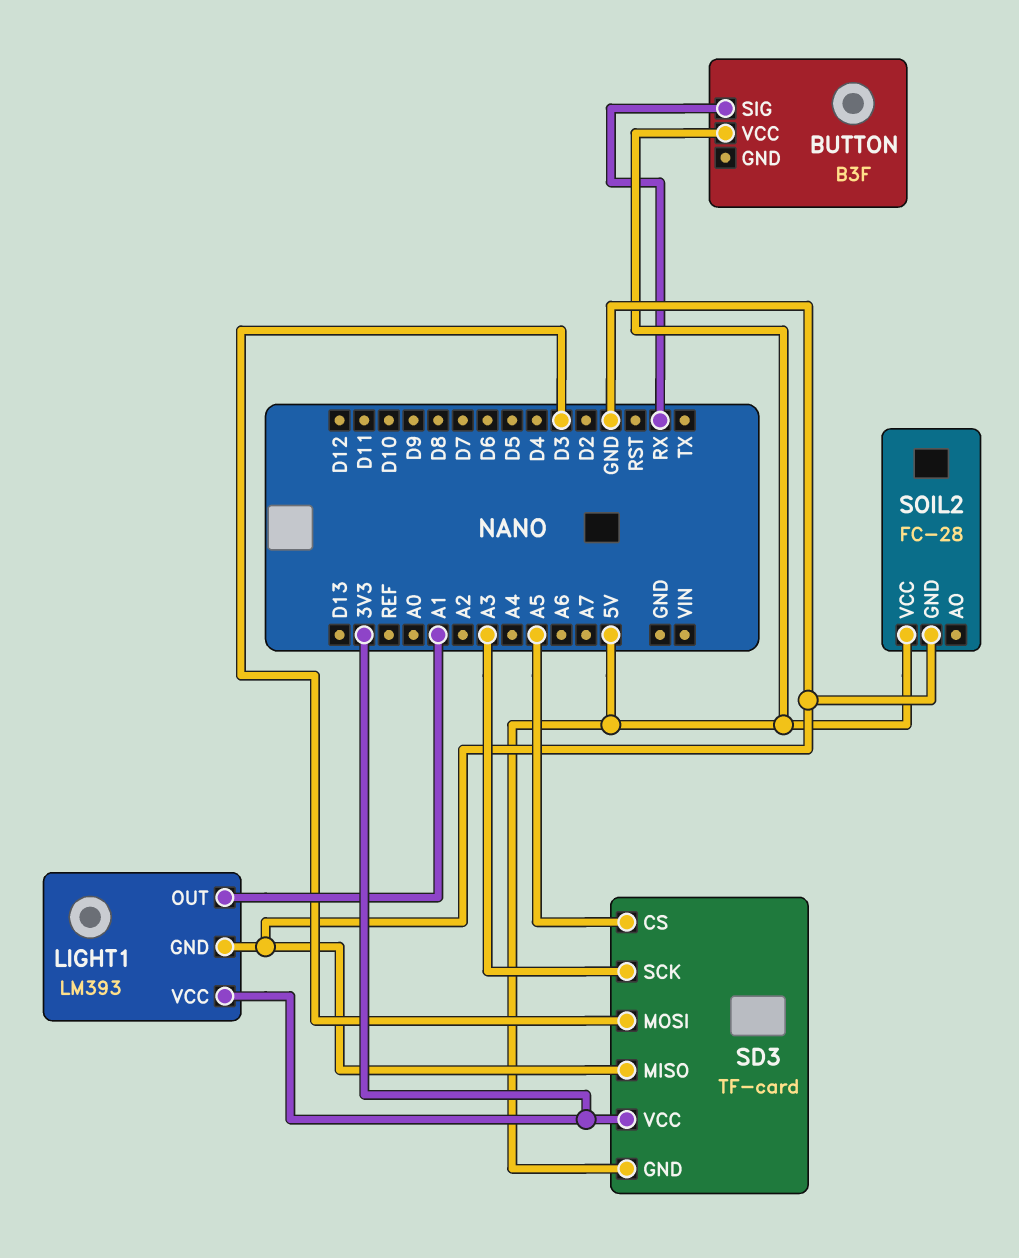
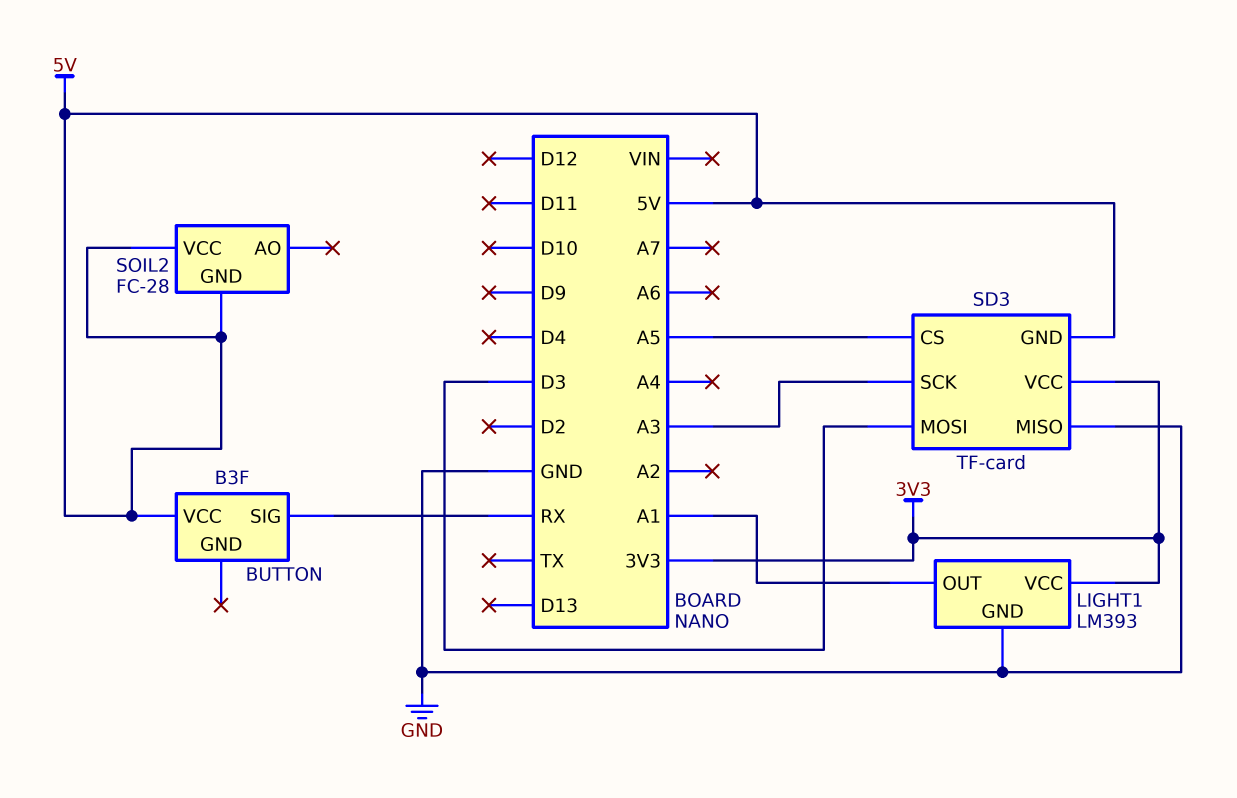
SOIL2 pin GND: GND -> 5V

